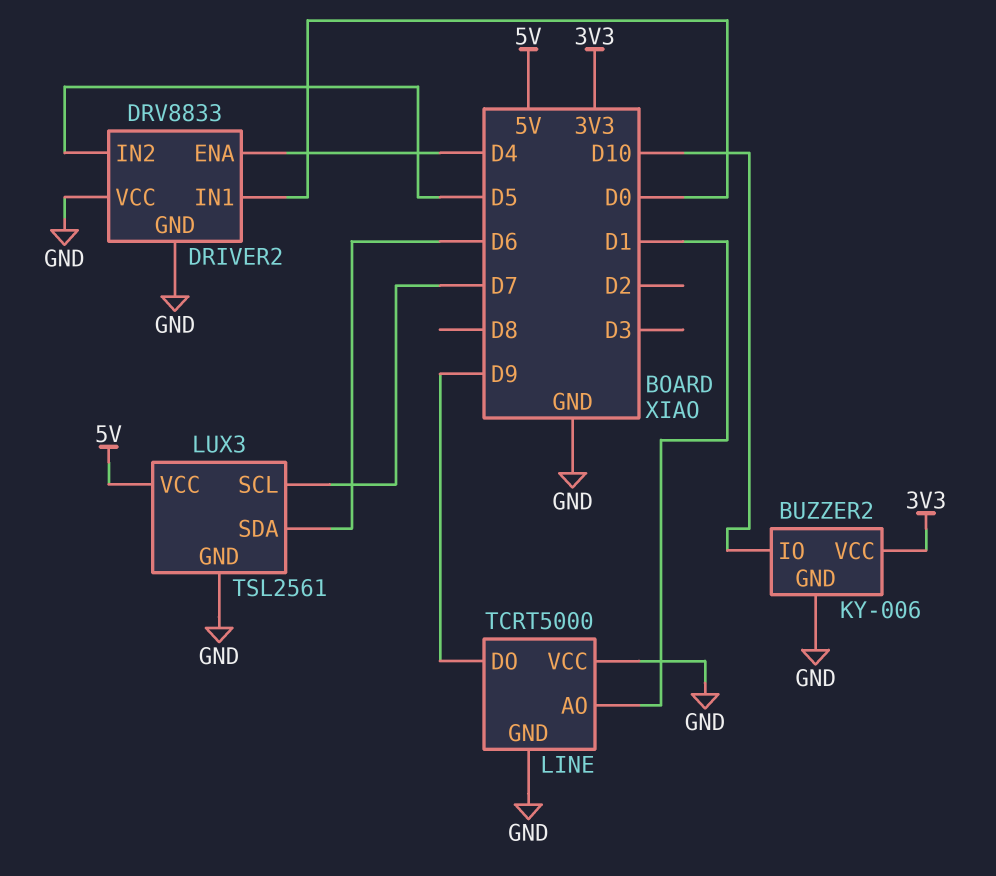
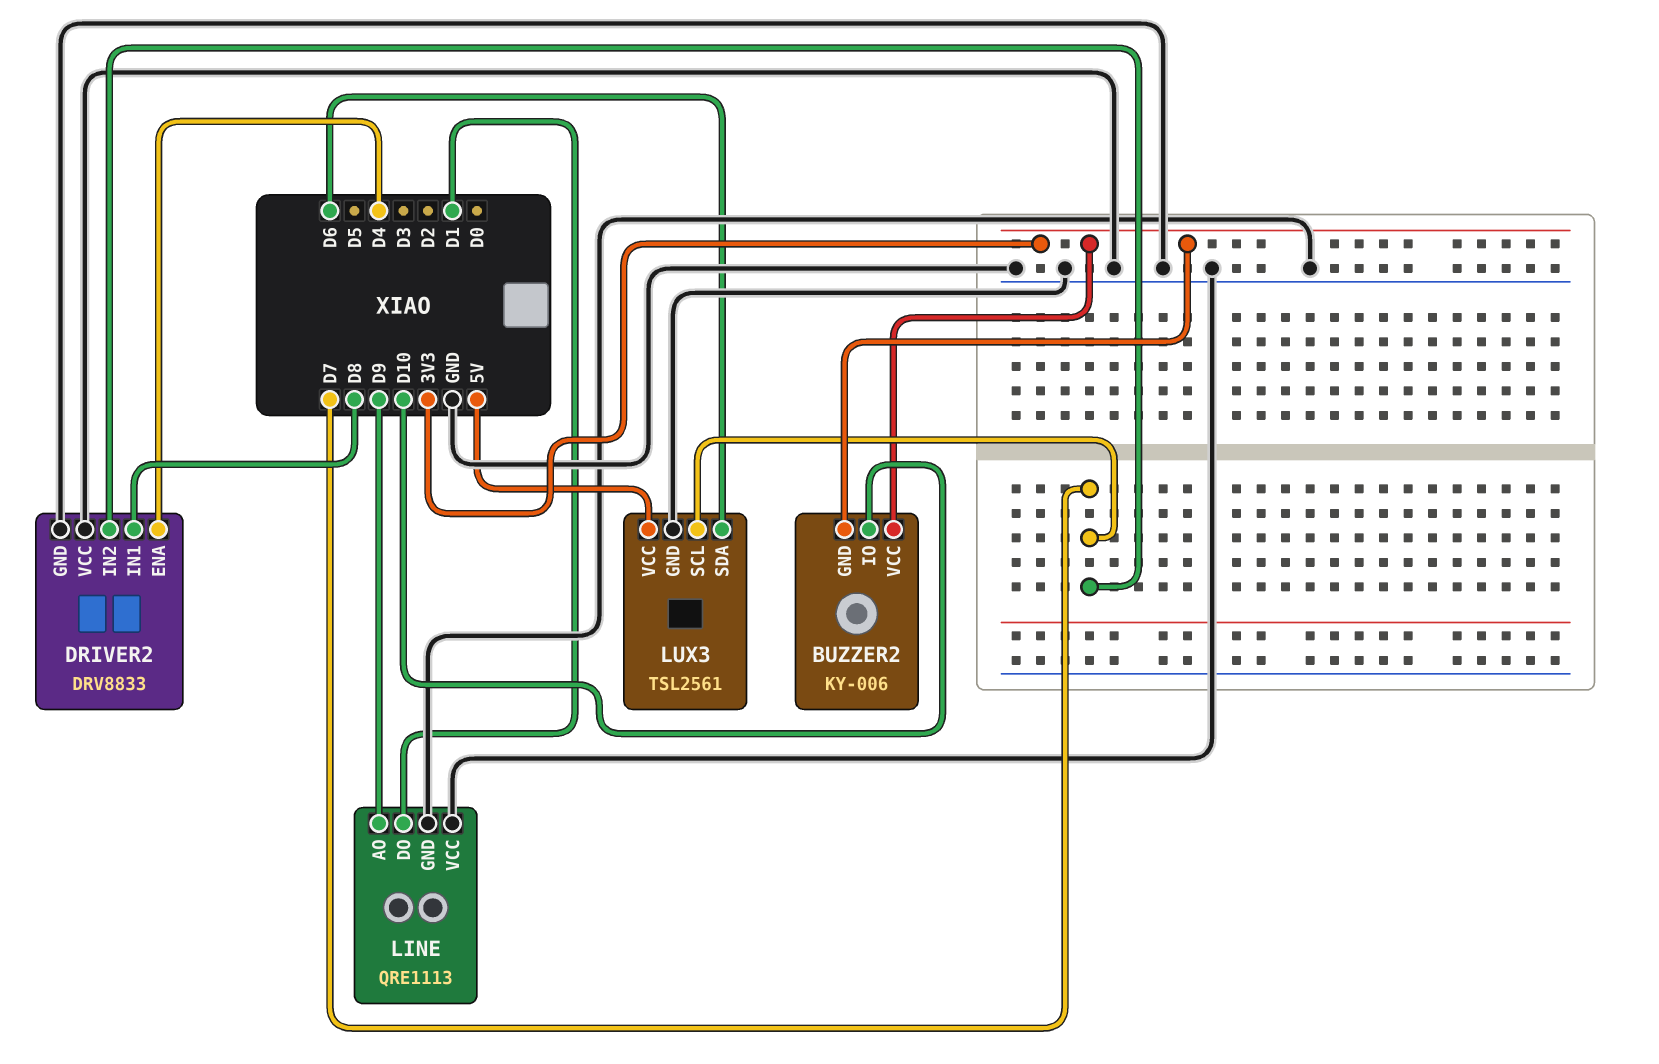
BUZZER2 pin GND: GND -> 3V3
DRIVER2 pin IN1: D0 -> D8
DRIVER2 pin IN2: D5 -> D7
LINE: TCRT5000 -> QRE1113
LINE pin AO: D1 -> D9
LINE pin DO: D9 -> D1

